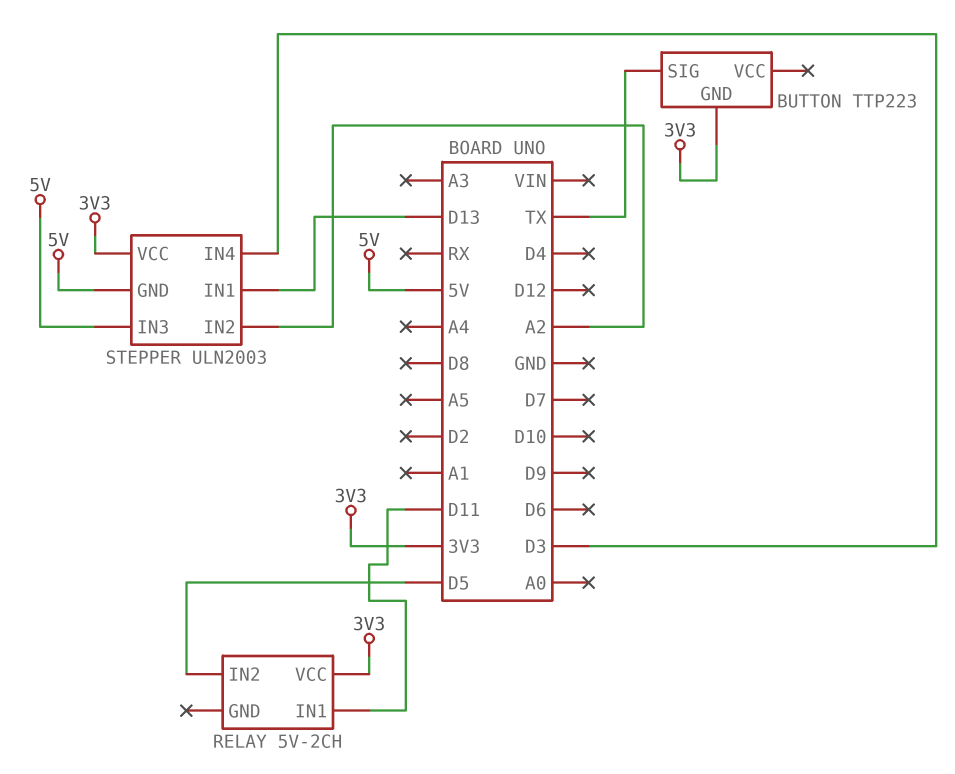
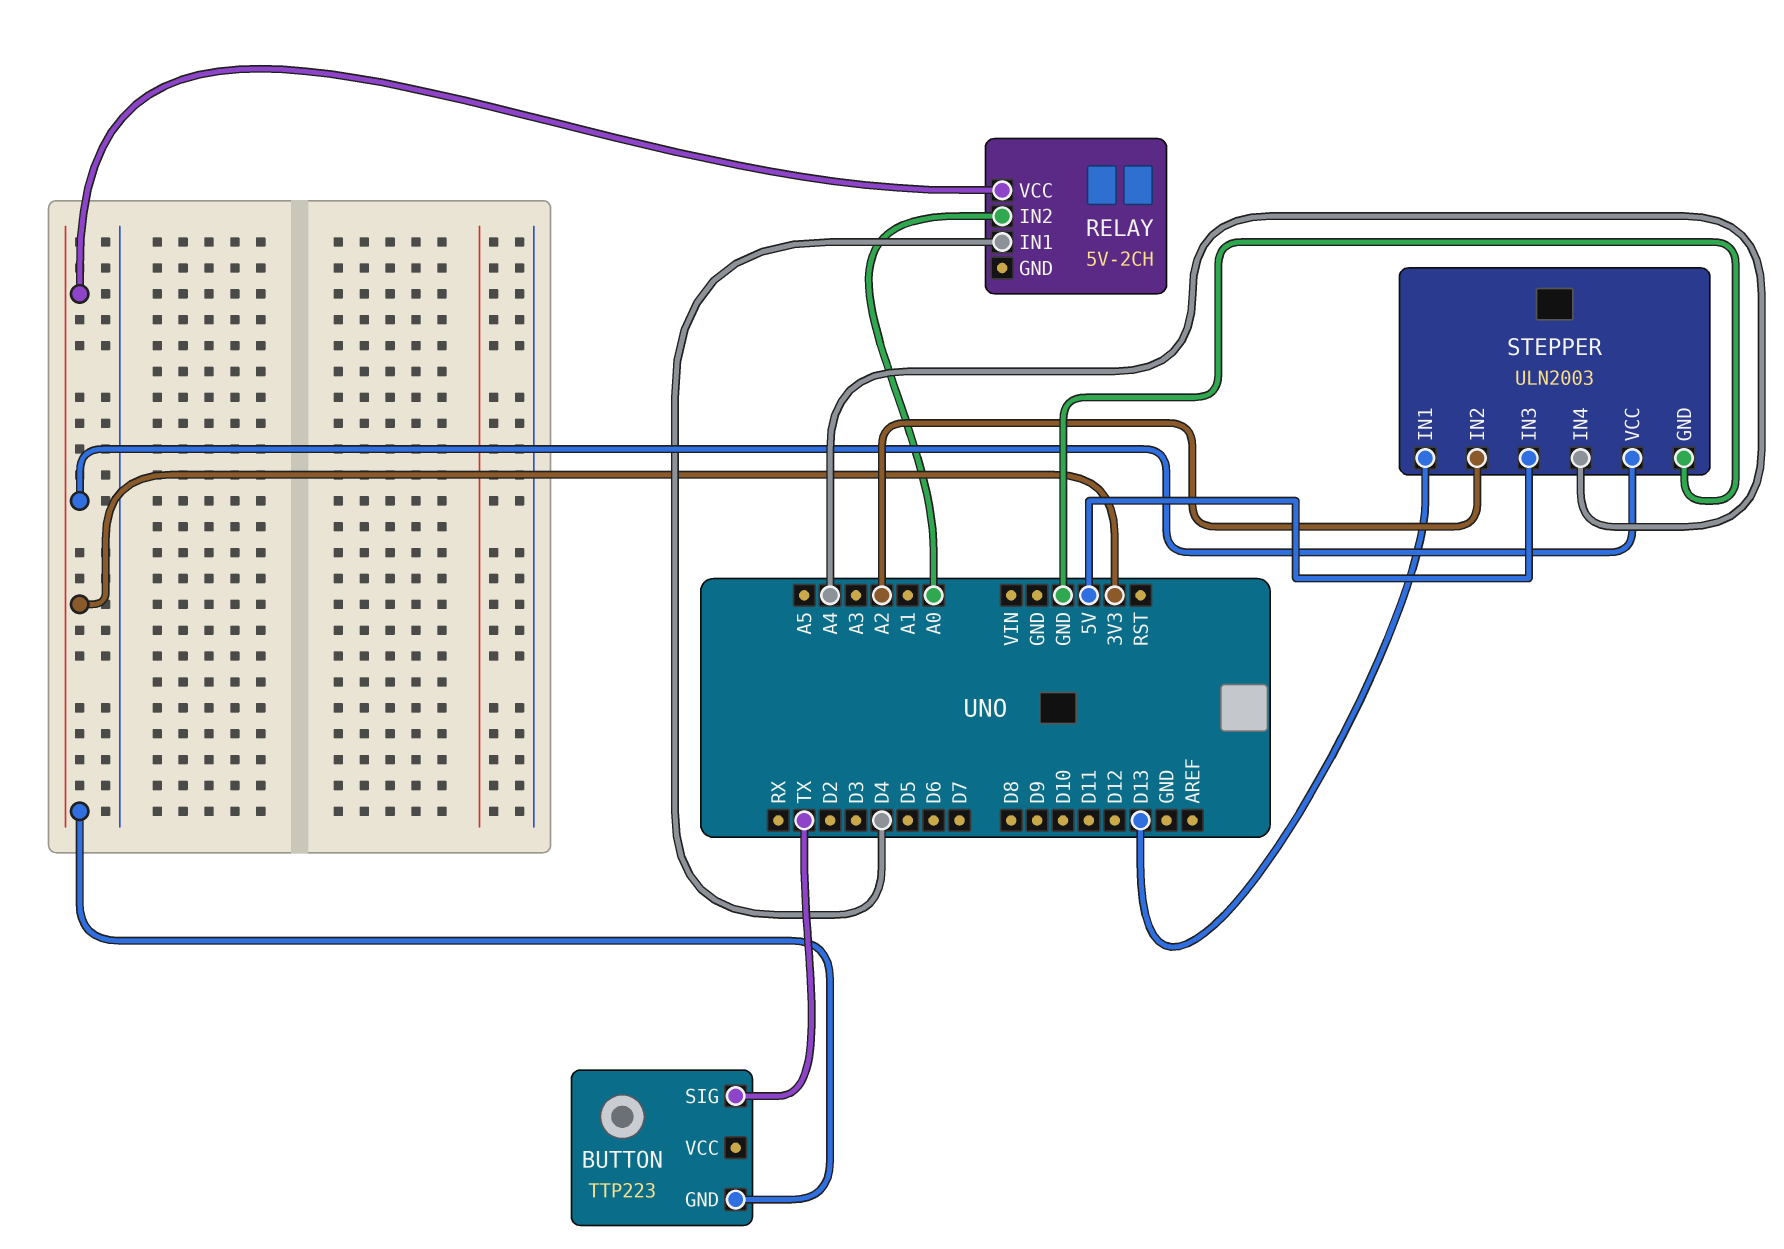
RELAY pin IN1: D11 -> D4
RELAY pin IN2: D5 -> A0
STEPPER pin GND: 5V -> GND
STEPPER pin IN4: D3 -> A4

